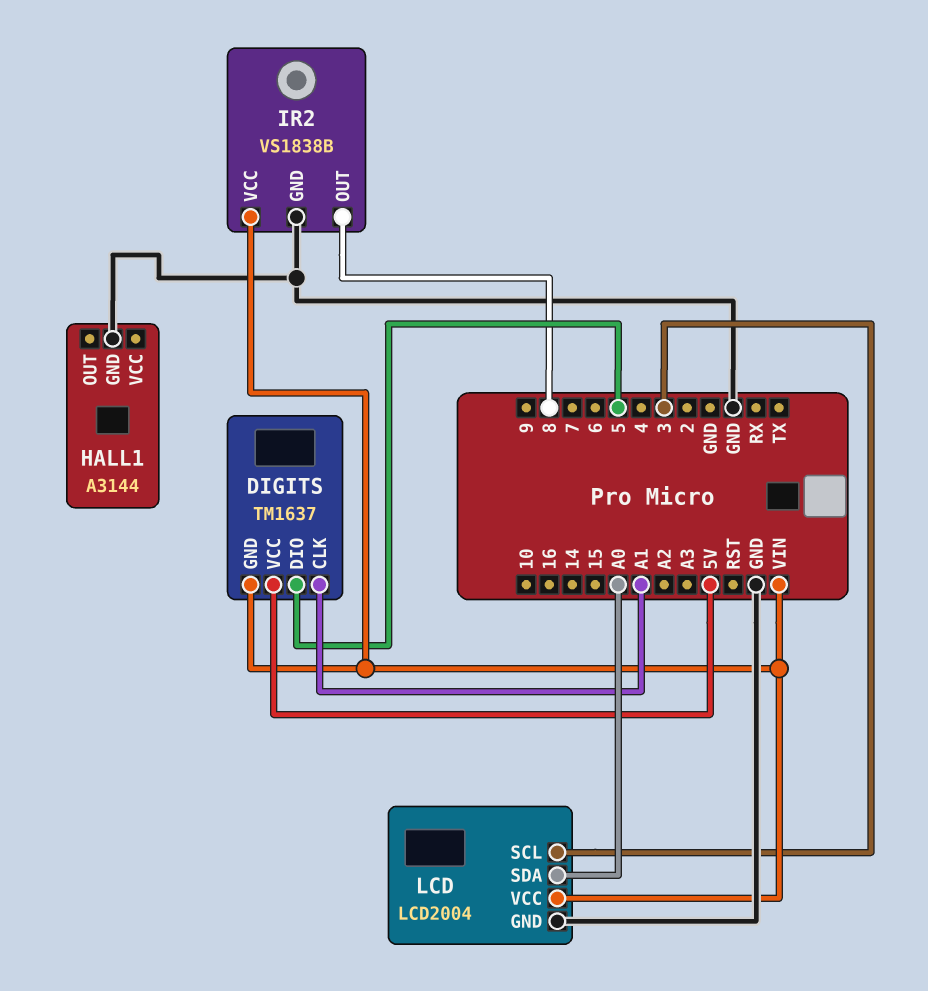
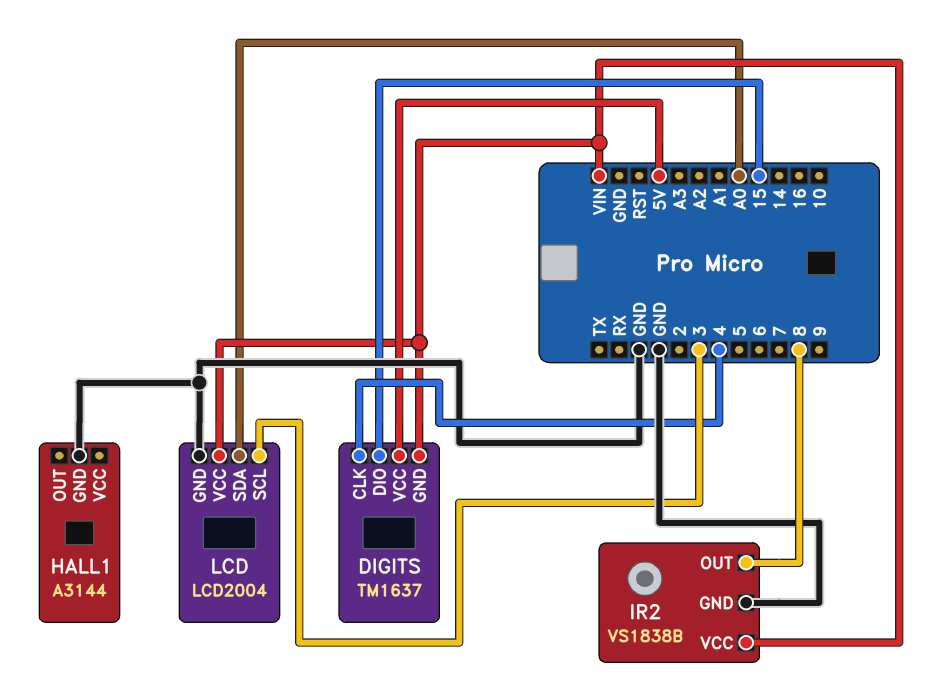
DIGITS pin CLK: A1 -> 4
DIGITS pin DIO: 5 -> 15

